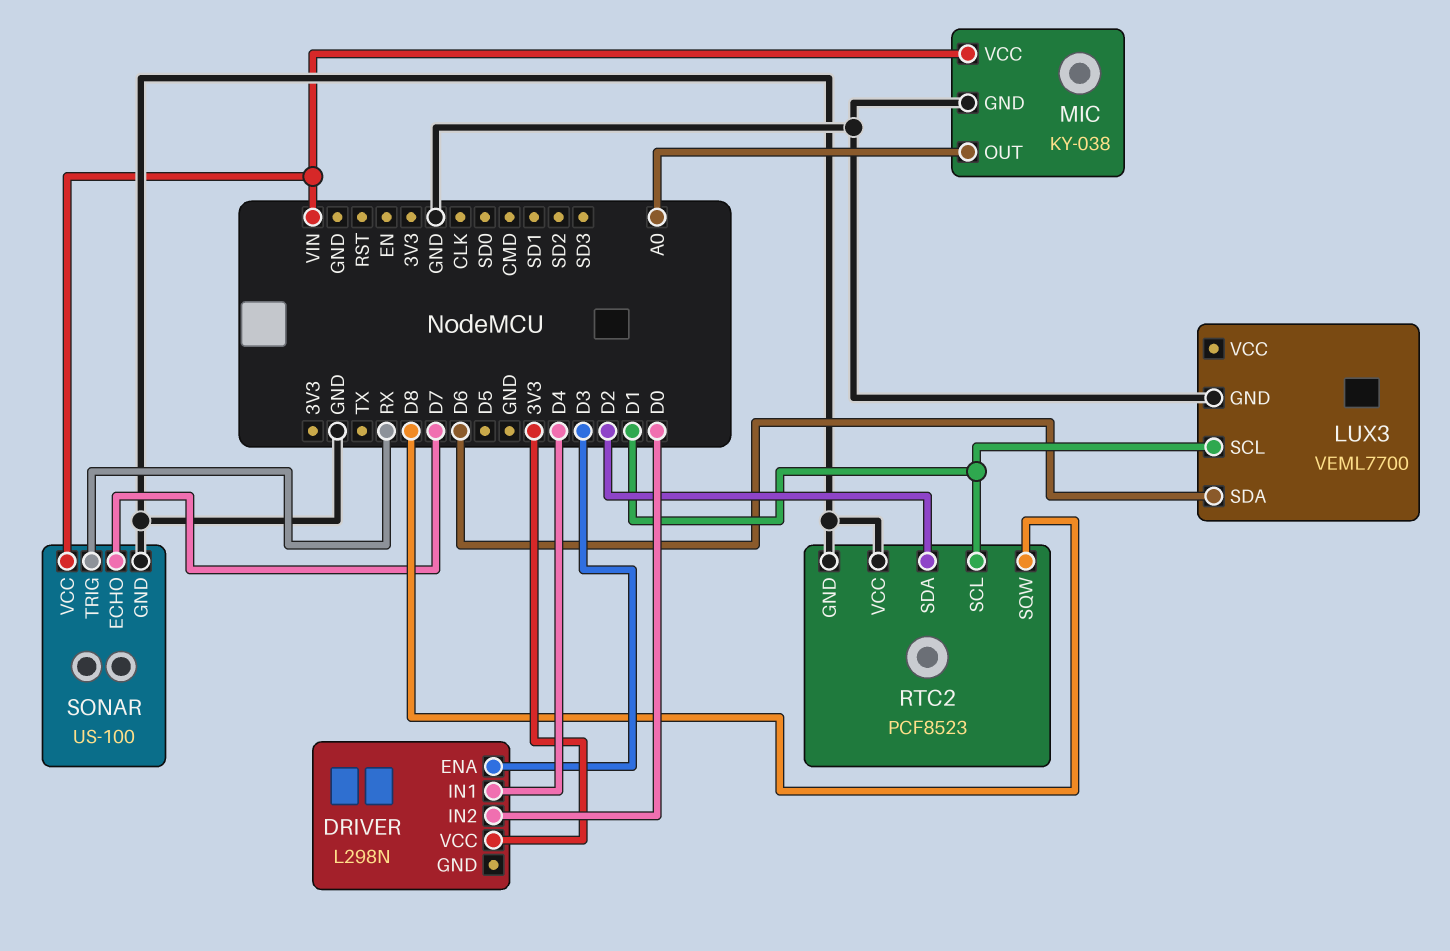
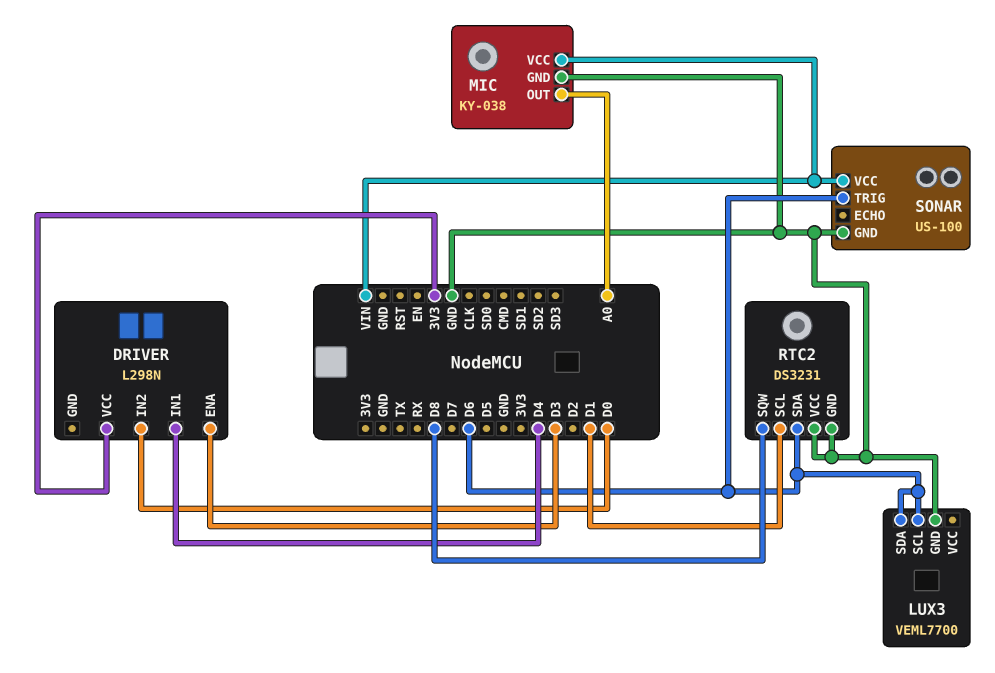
LUX3 pin SCL: D1 -> D6
RTC2: PCF8523 -> DS3231
RTC2 pin SDA: D2 -> D6
SONAR pin ECHO: D7 -> none
SONAR pin TRIG: RX -> D6

